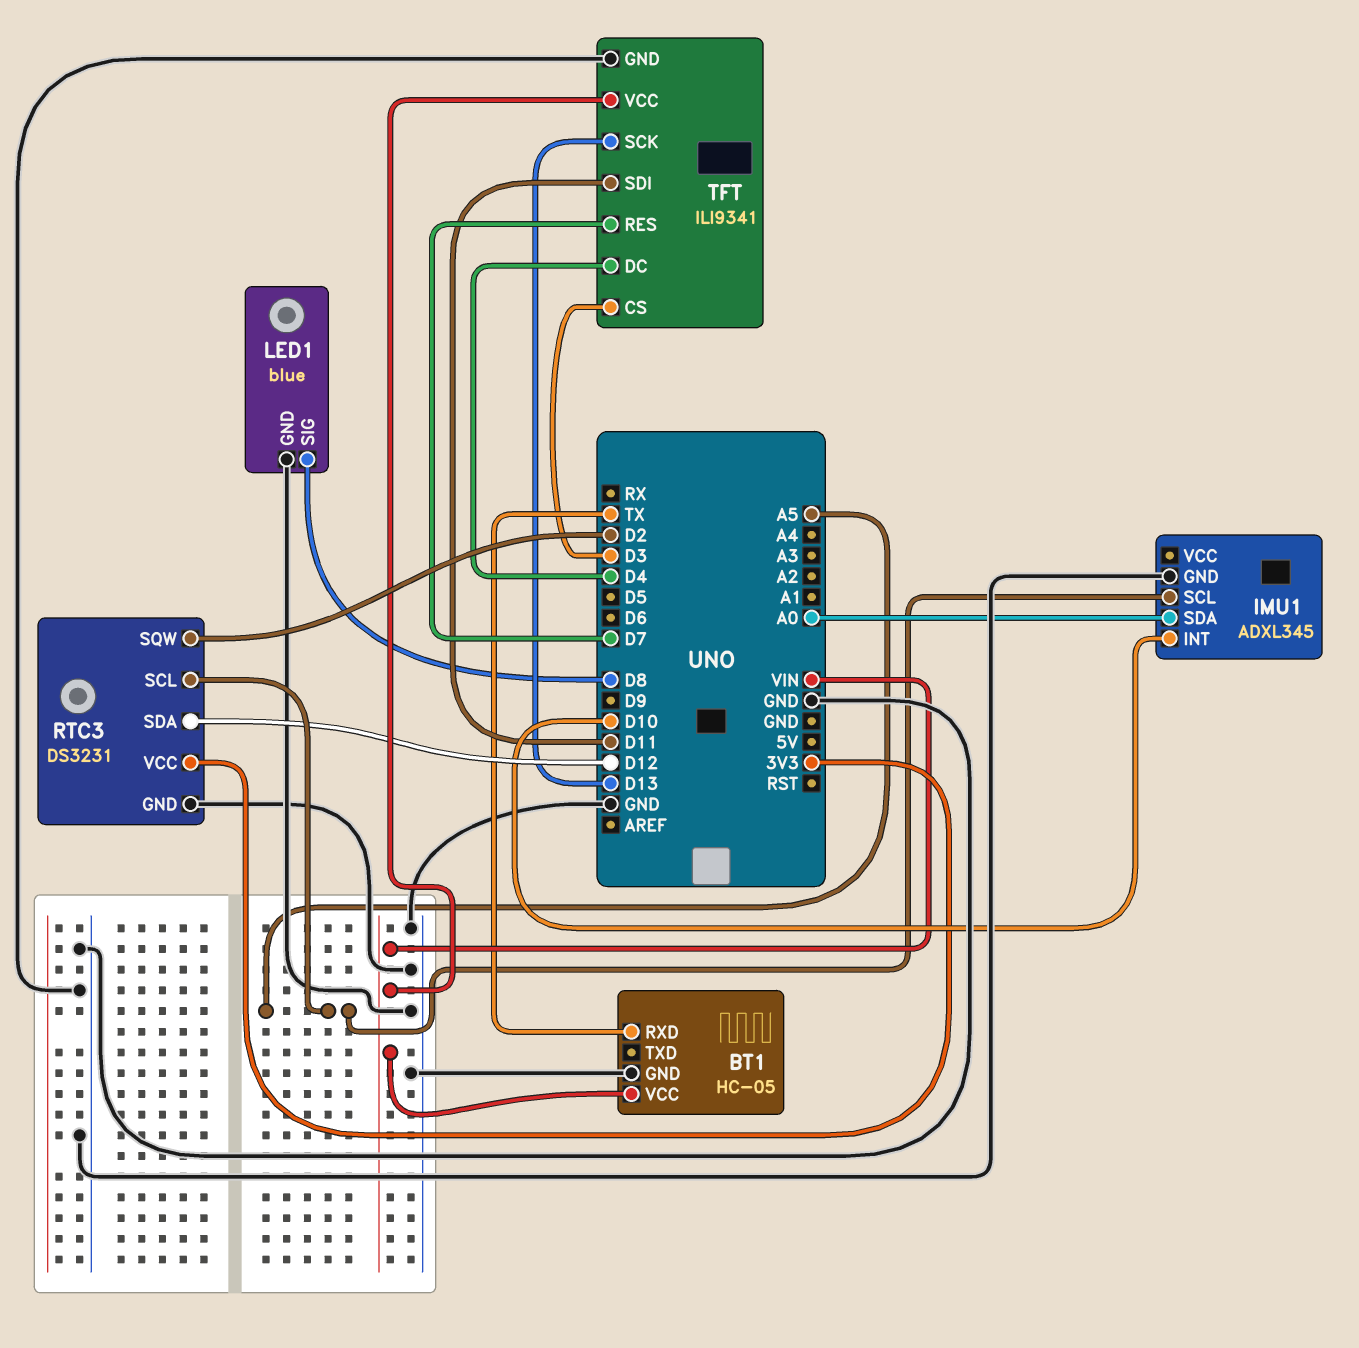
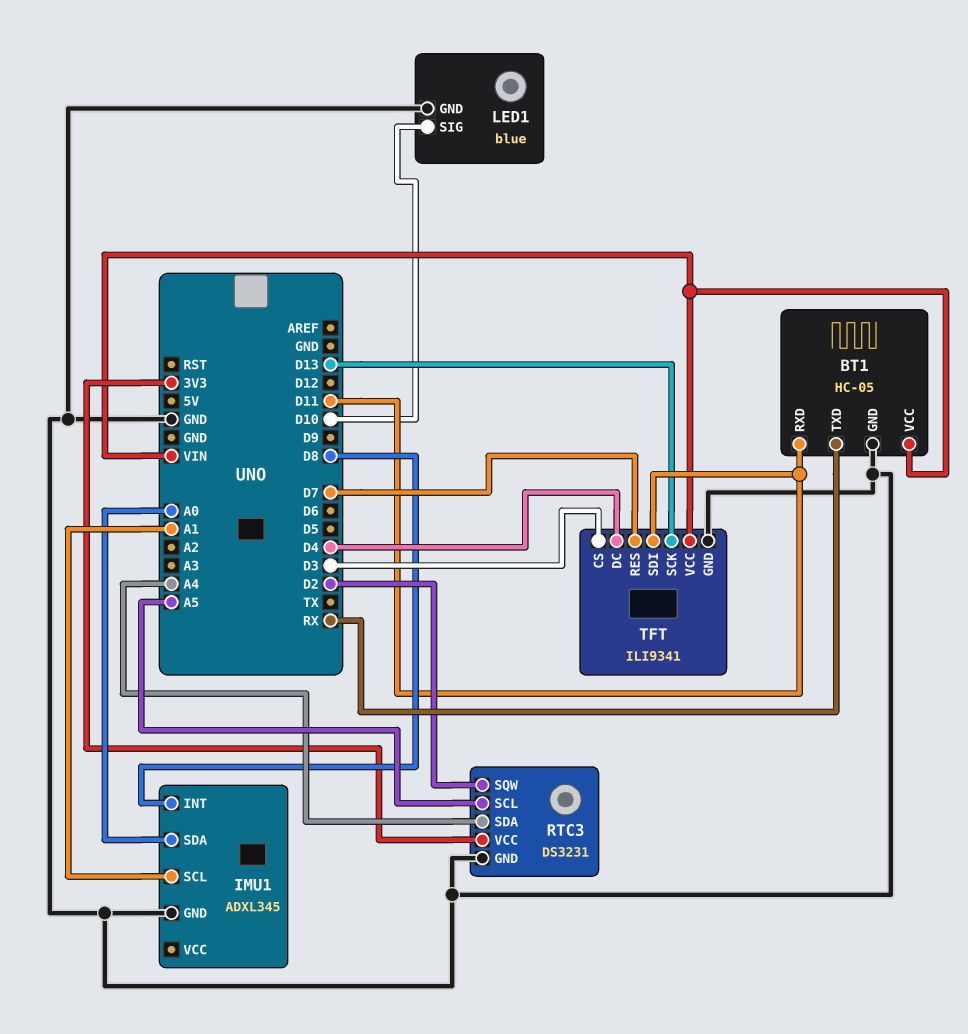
BT1 pin RXD: TX -> D11
BT1 pin TXD: none -> RX
IMU1 pin INT: D10 -> D8
IMU1 pin SCL: A5 -> A1
LED1 pin SIG: D8 -> D10
RTC3 pin SDA: D12 -> A4

